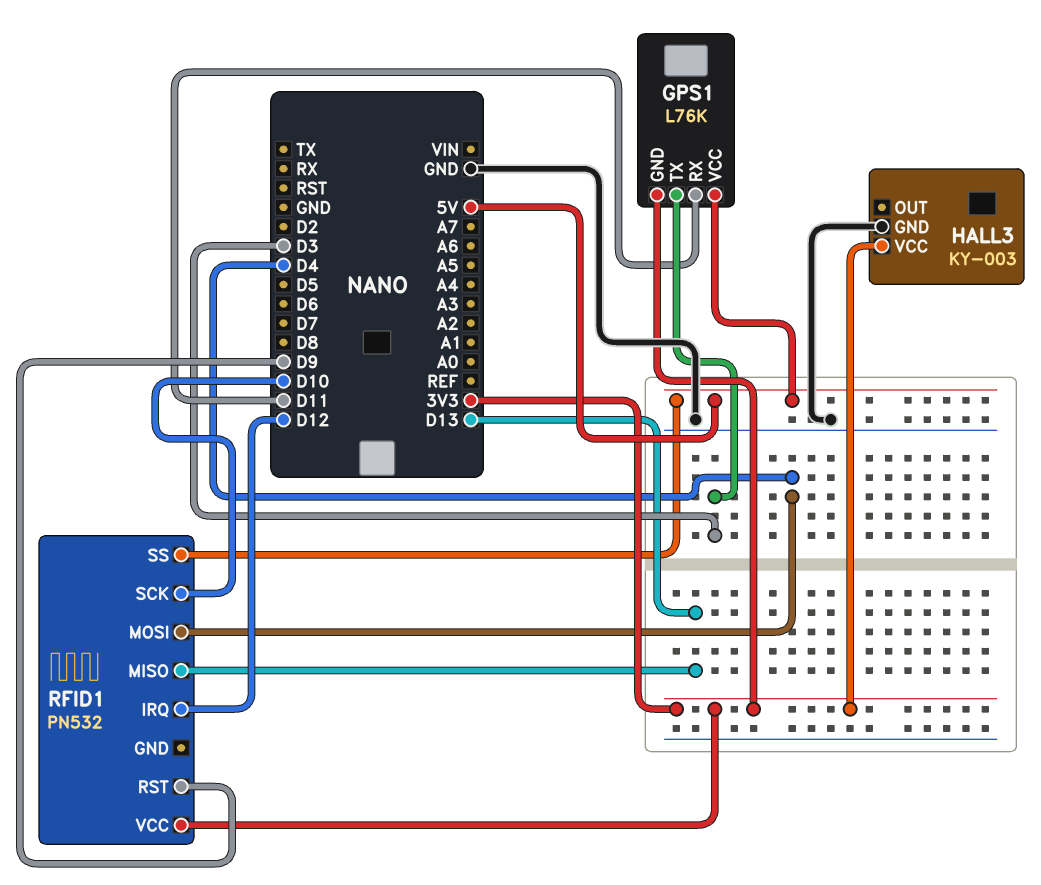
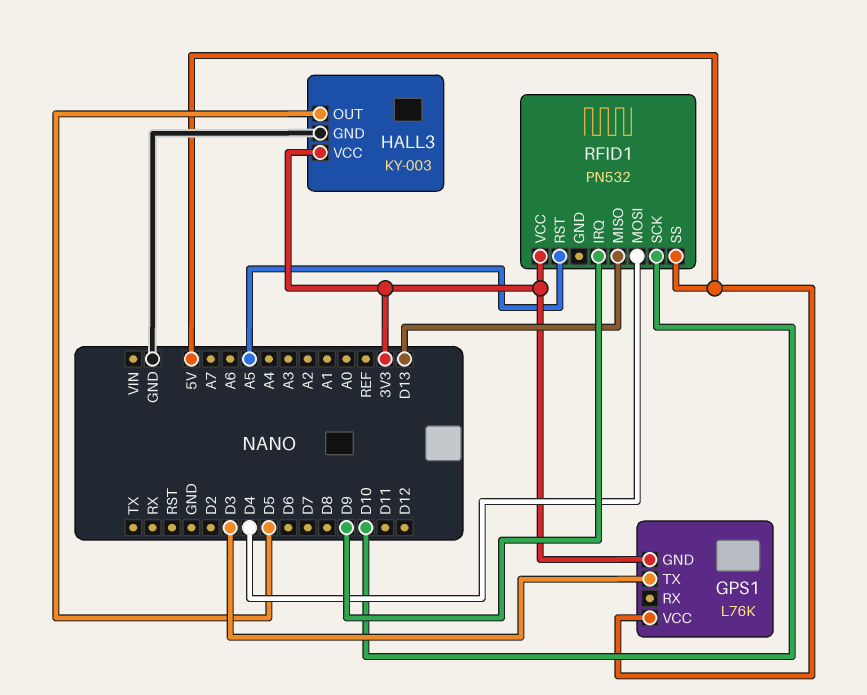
GPS1 pin RX: D11 -> none
HALL3 pin OUT: none -> D5
RFID1 pin IRQ: D12 -> D9
RFID1 pin RST: D9 -> A5

